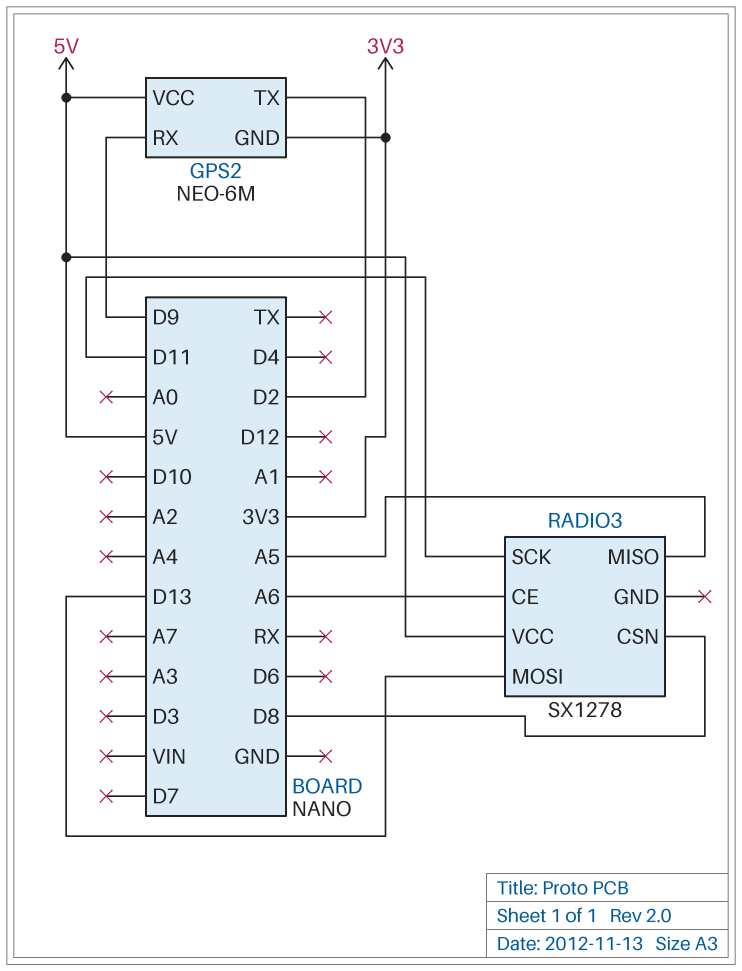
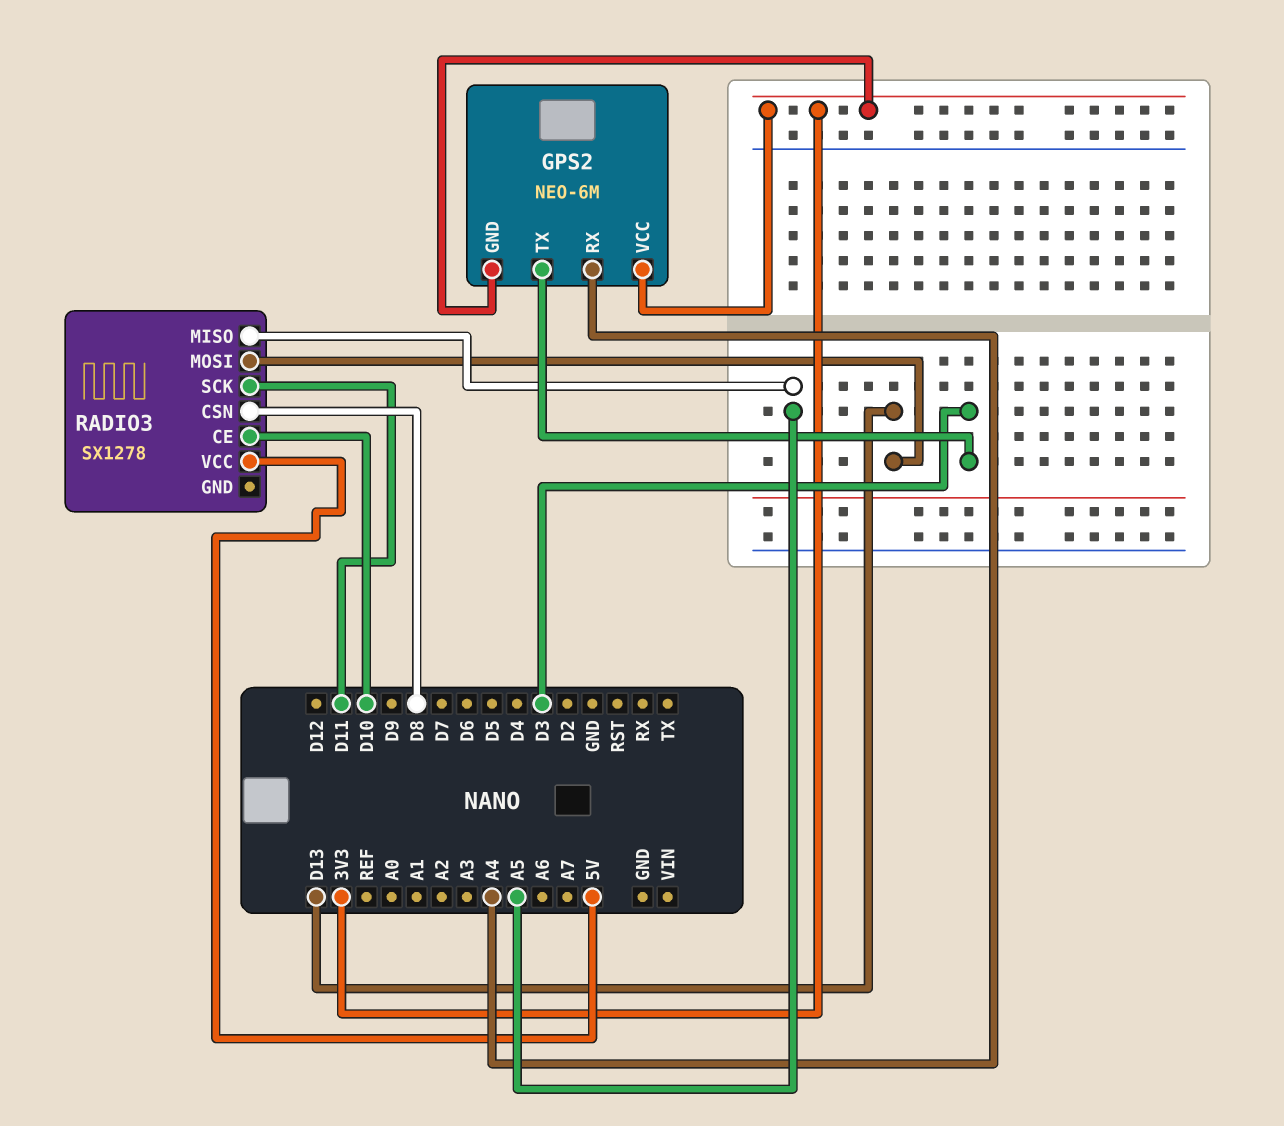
GPS2 pin RX: D9 -> A4
GPS2 pin TX: D2 -> D3
GPS2 pin VCC: 5V -> 3V3
RADIO3 pin CE: A6 -> D10

